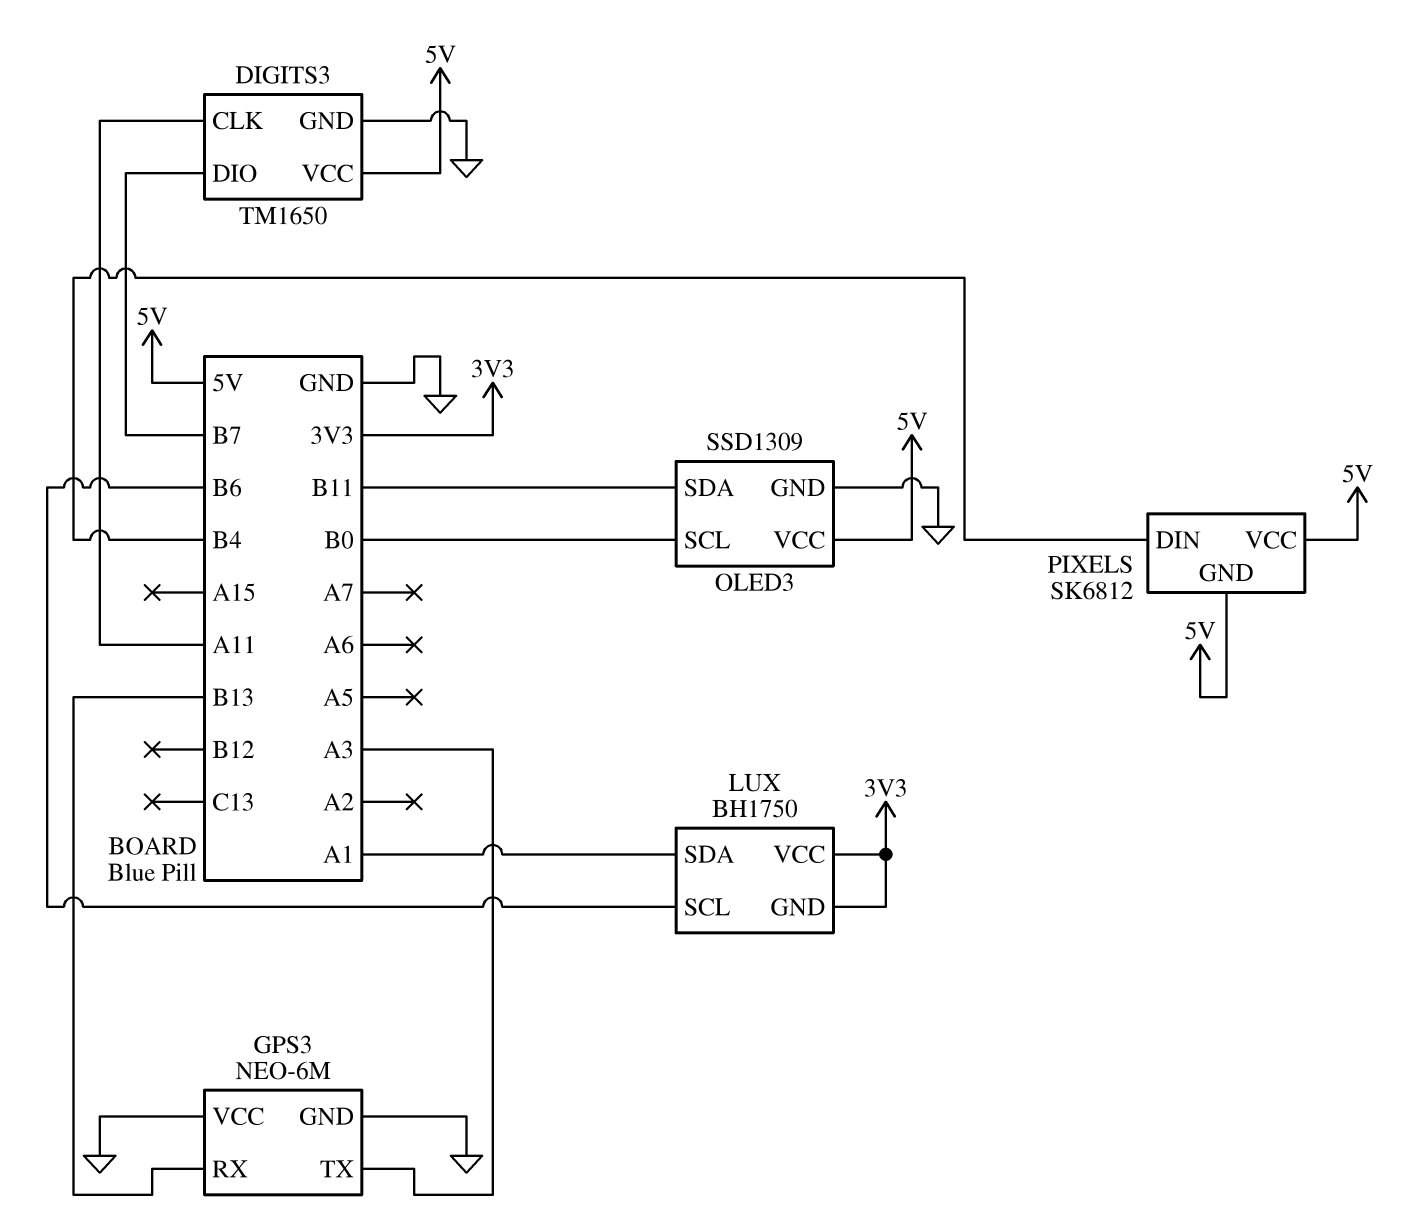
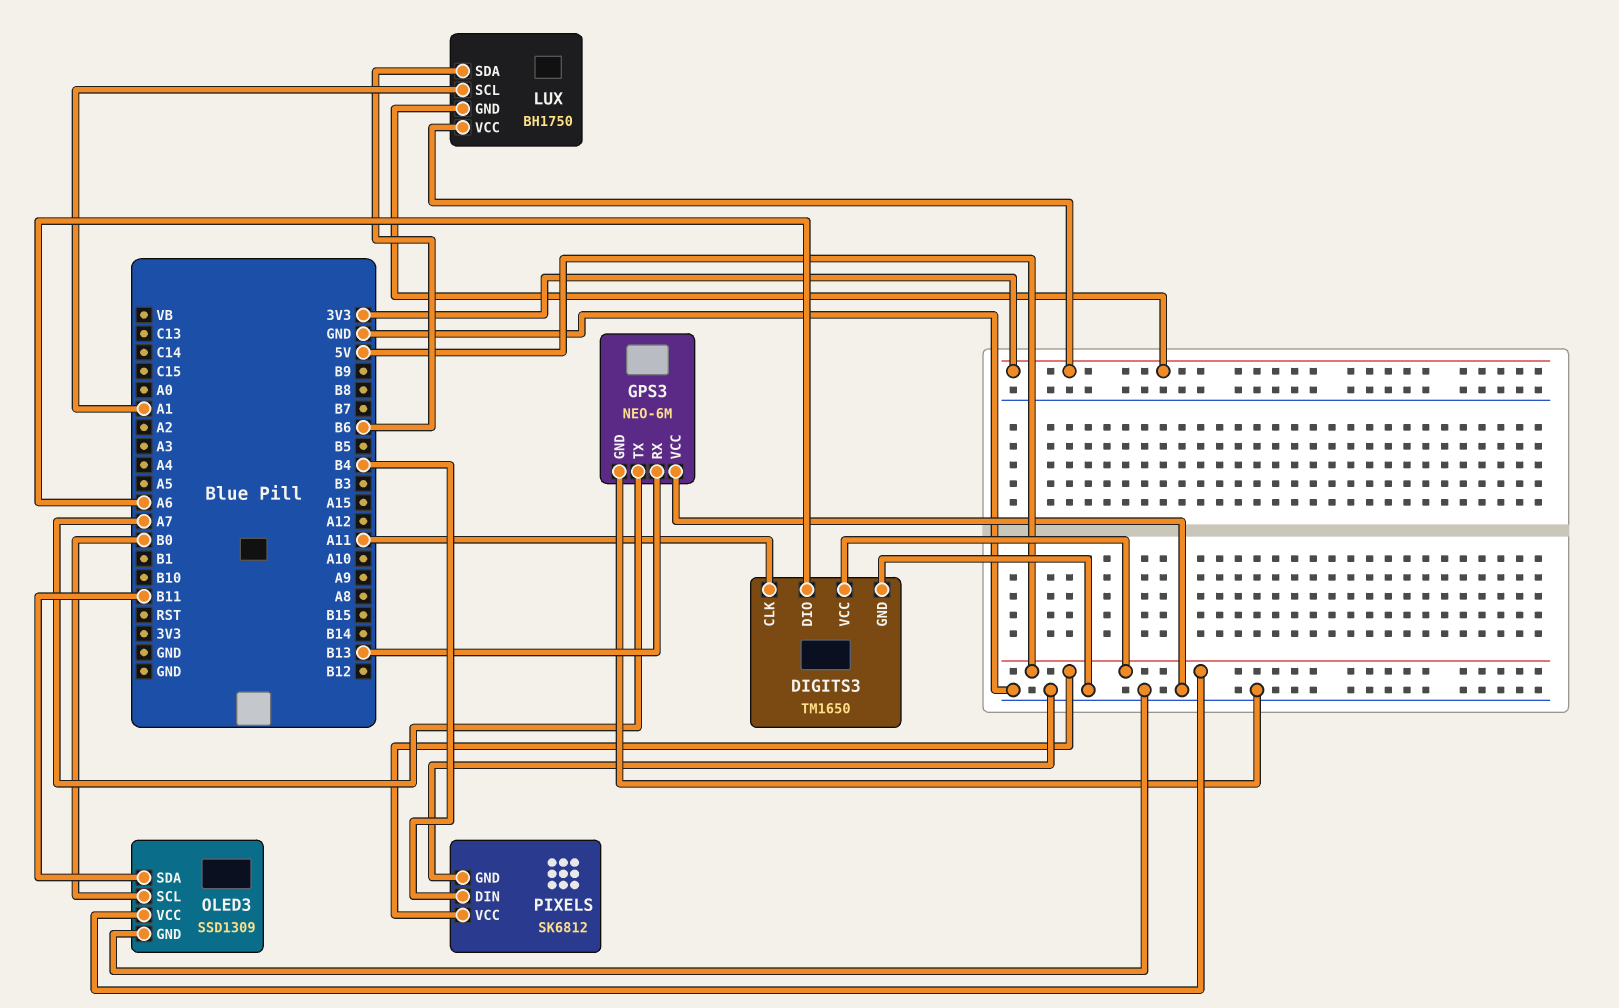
DIGITS3 pin DIO: B7 -> A6
GPS3 pin TX: A3 -> A7
LUX pin SCL: B6 -> A1
LUX pin SDA: A1 -> B6
PIXELS pin GND: 5V -> GND

